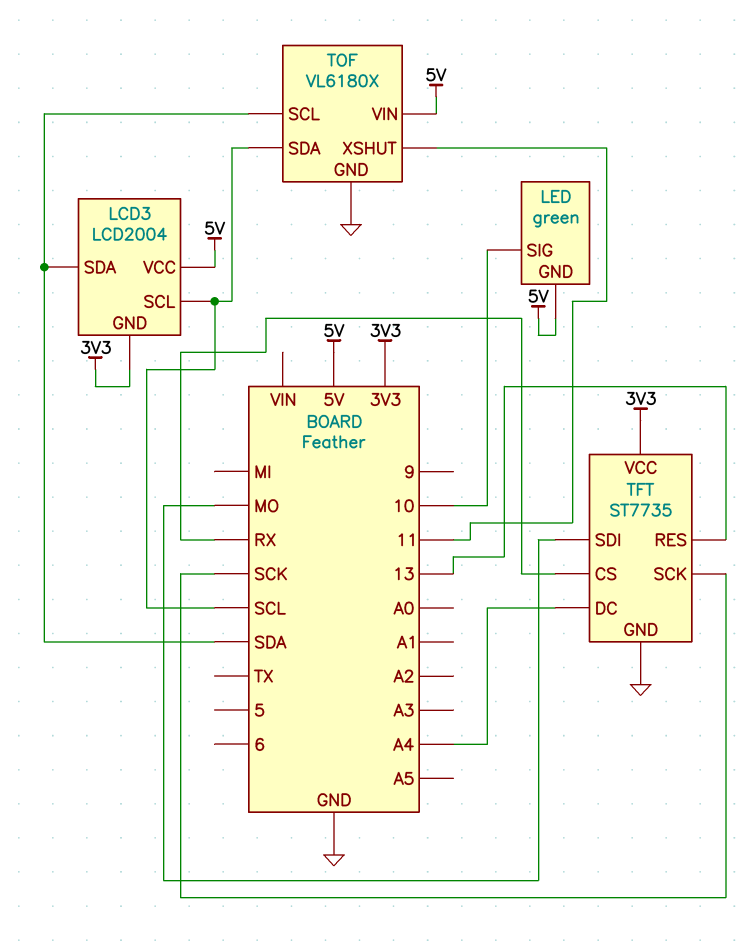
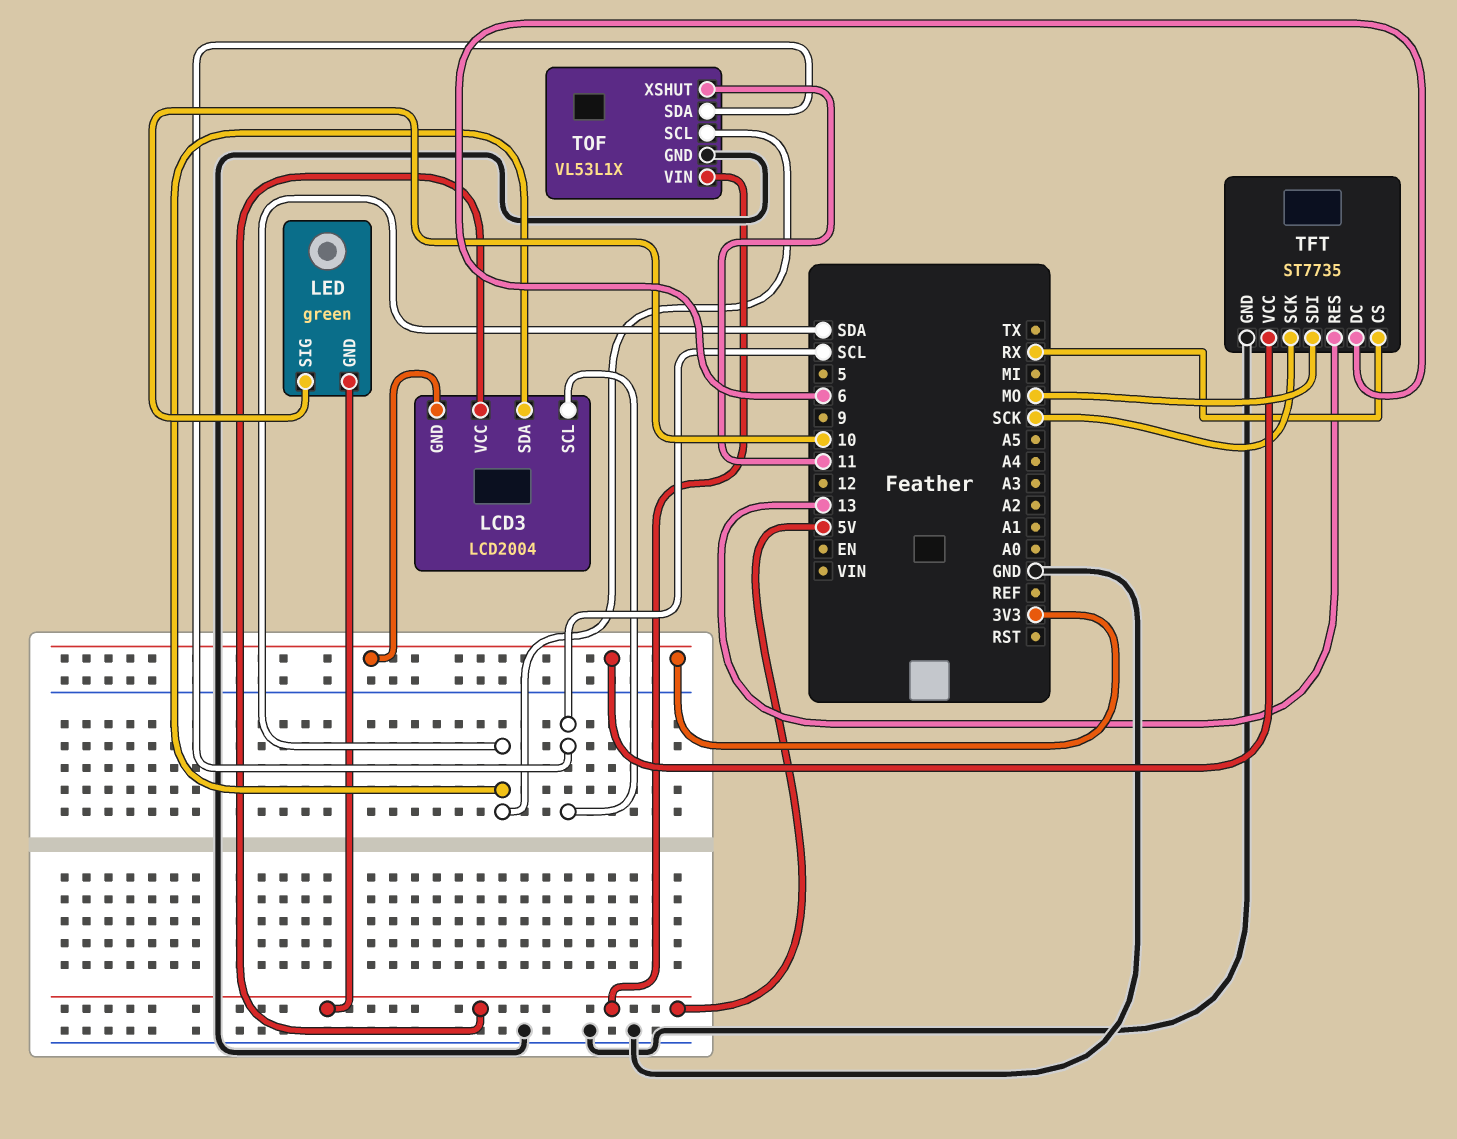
TFT pin DC: A4 -> 6
TOF: VL6180X -> VL53L1X

